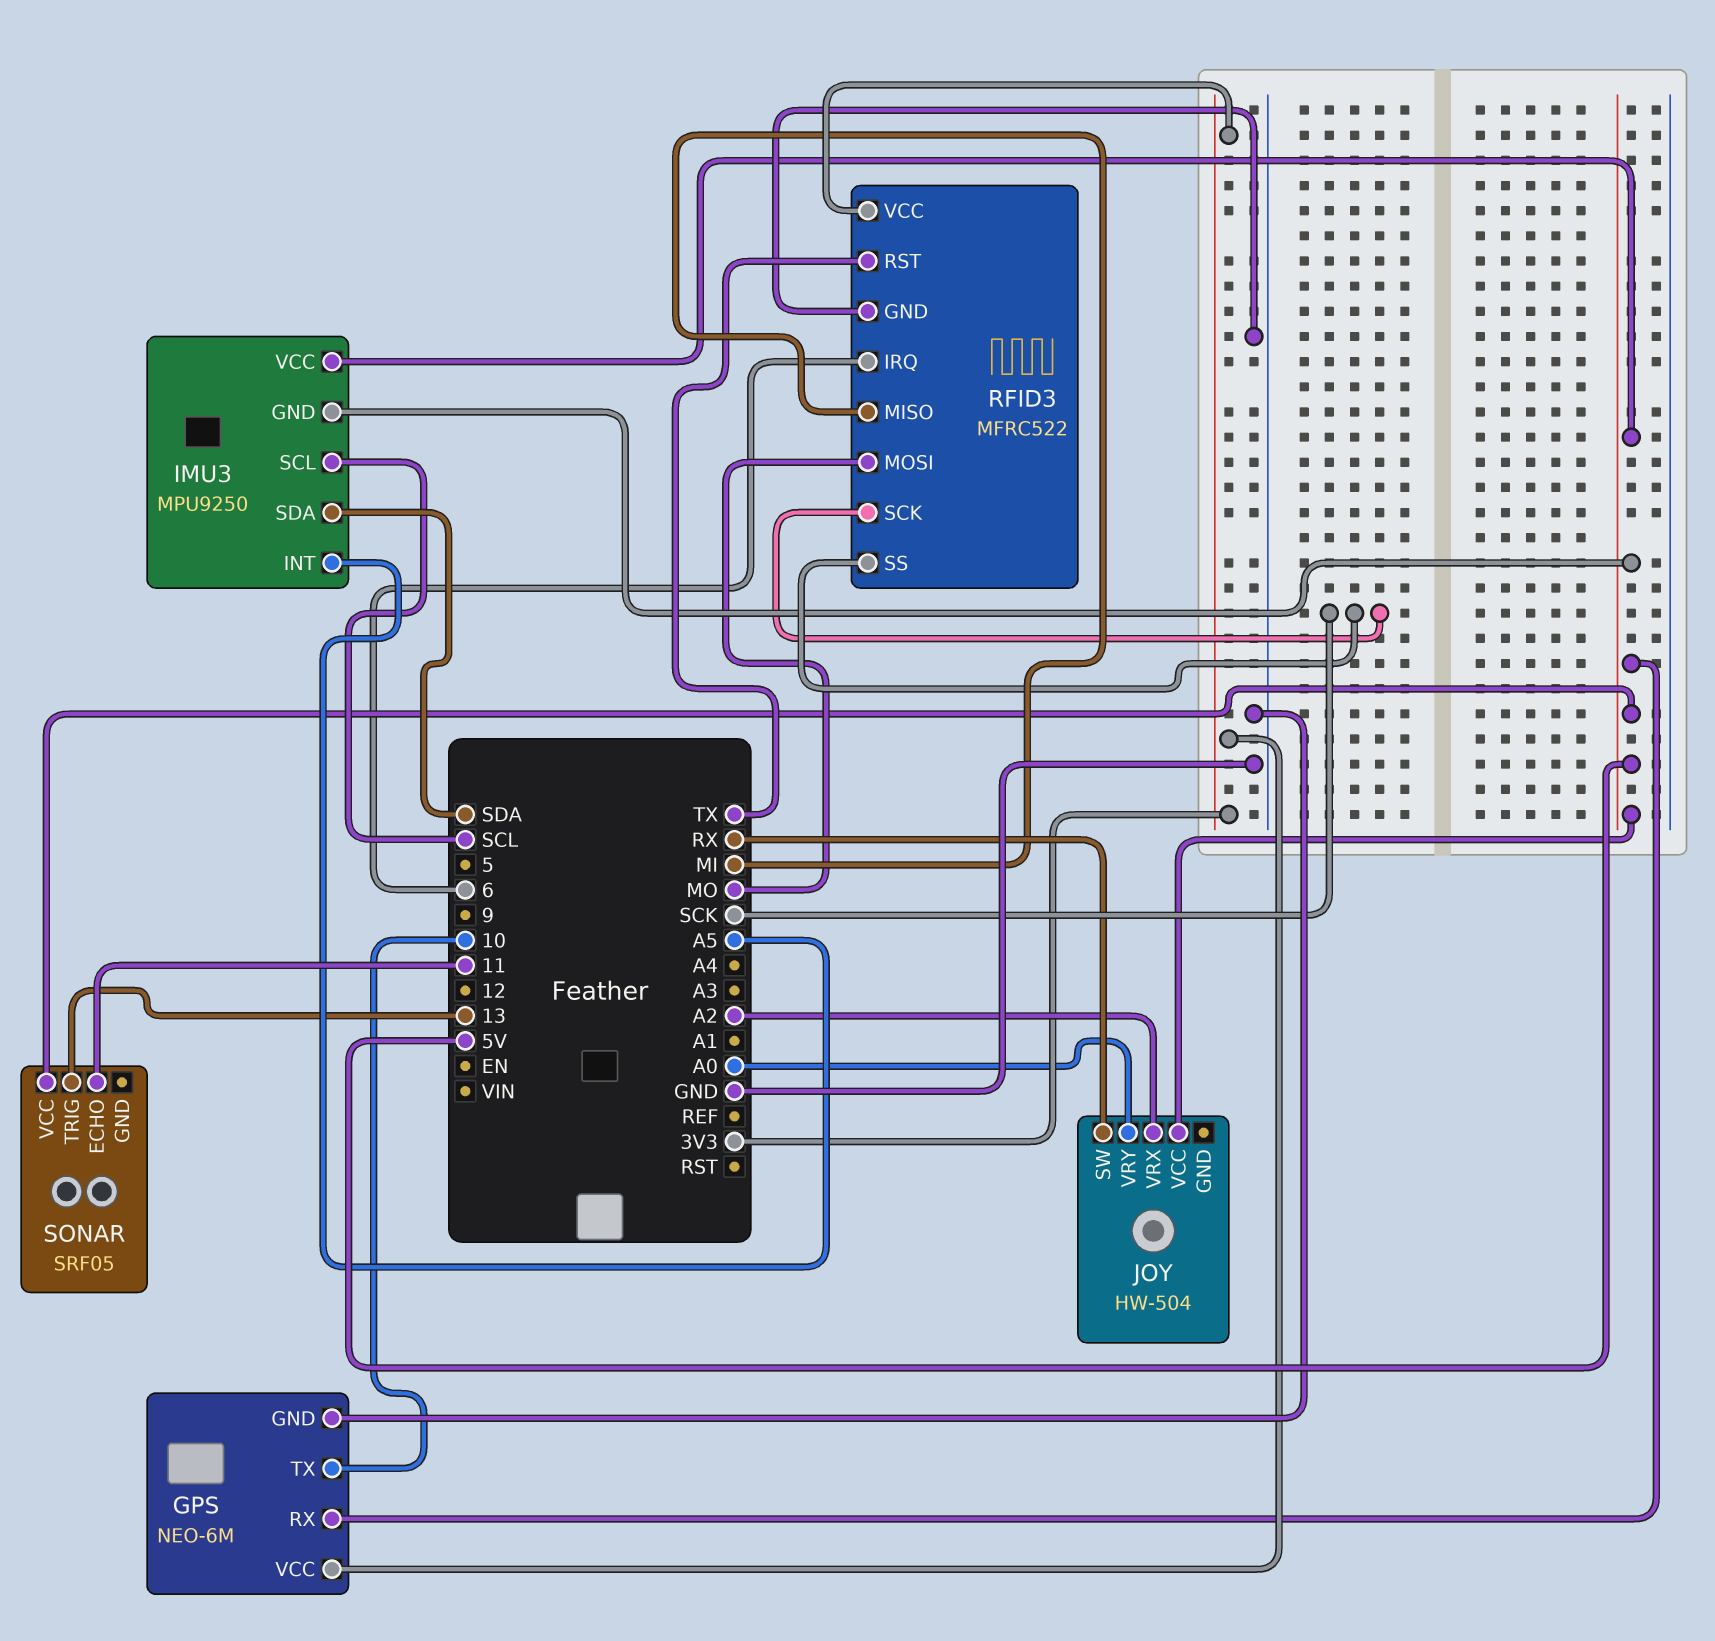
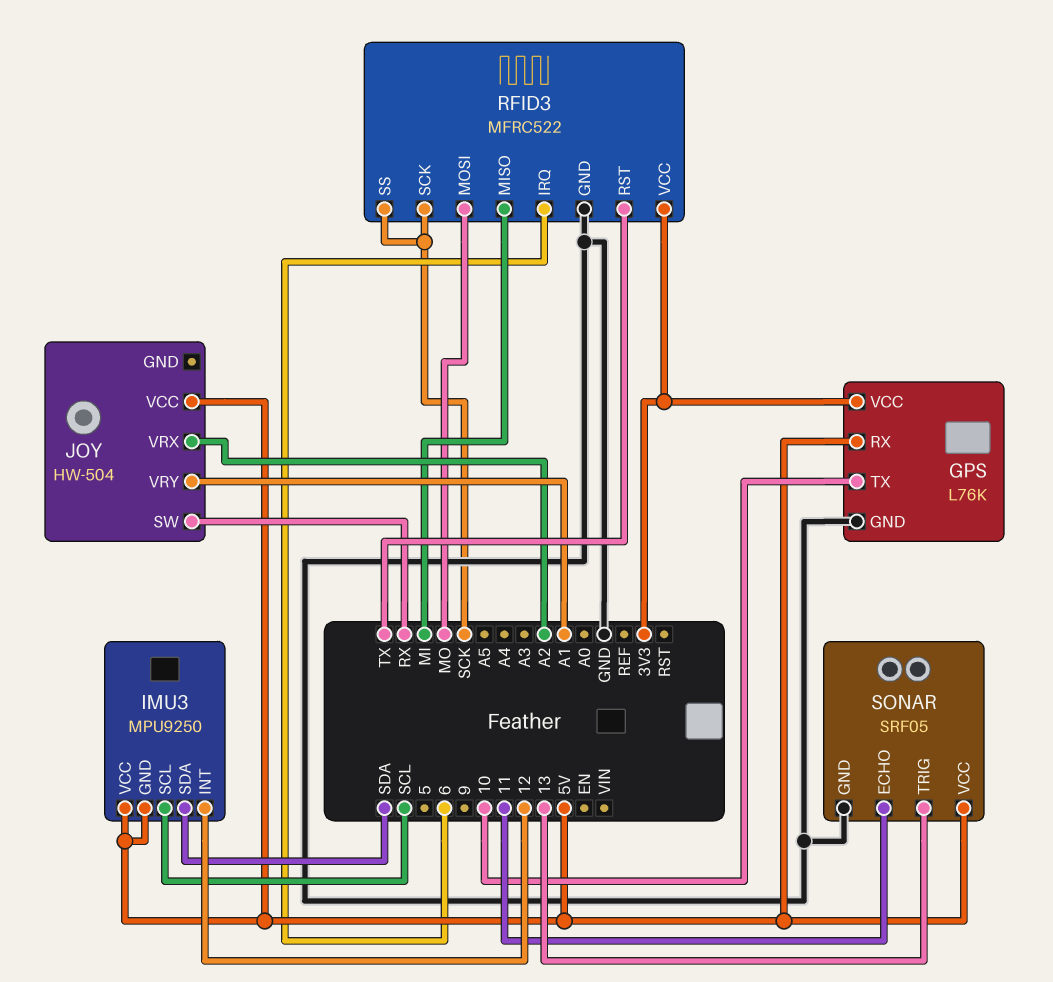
GPS: NEO-6M -> L76K
IMU3 pin INT: A5 -> 12
JOY pin VRY: A0 -> A1
SONAR pin GND: none -> GND

